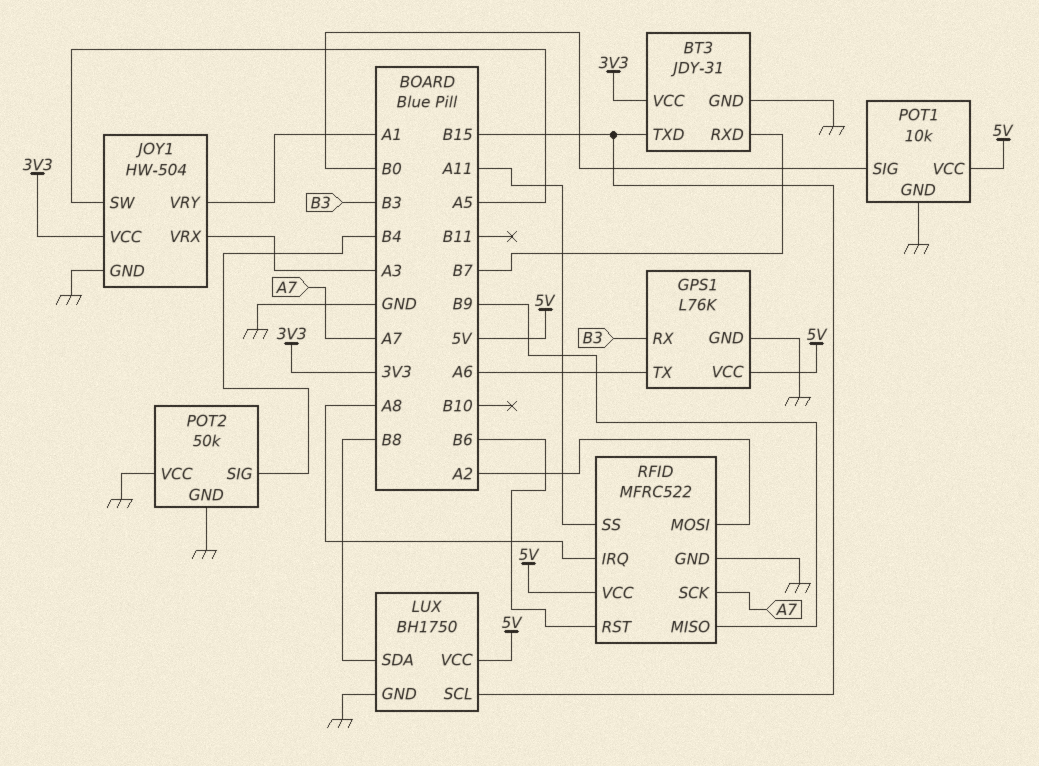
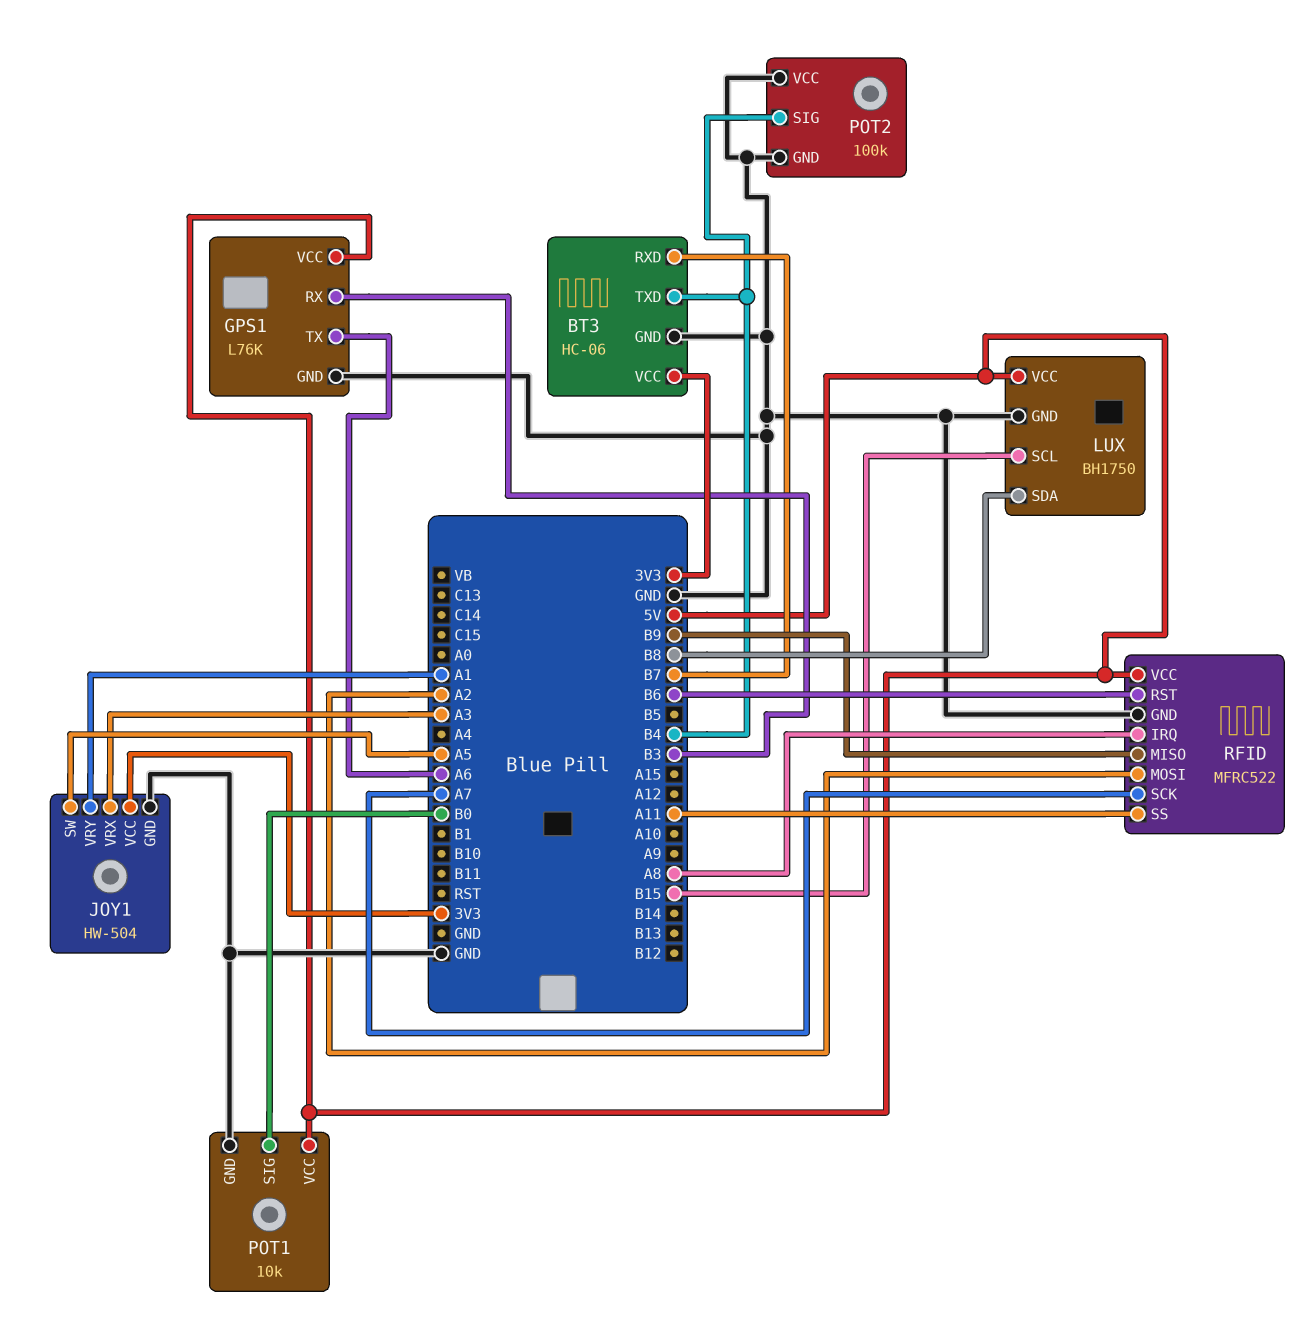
BT3: JDY-31 -> HC-06
BT3 pin TXD: B15 -> B4
POT2: 50k -> 100k

